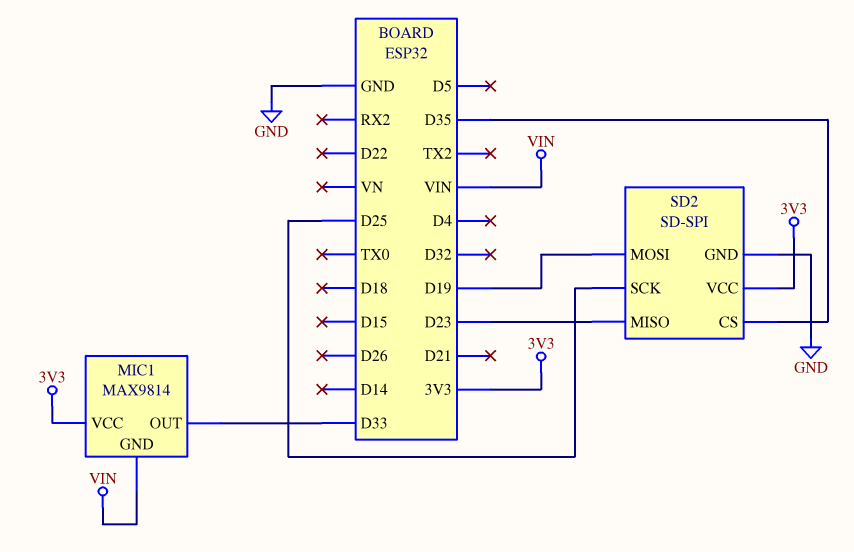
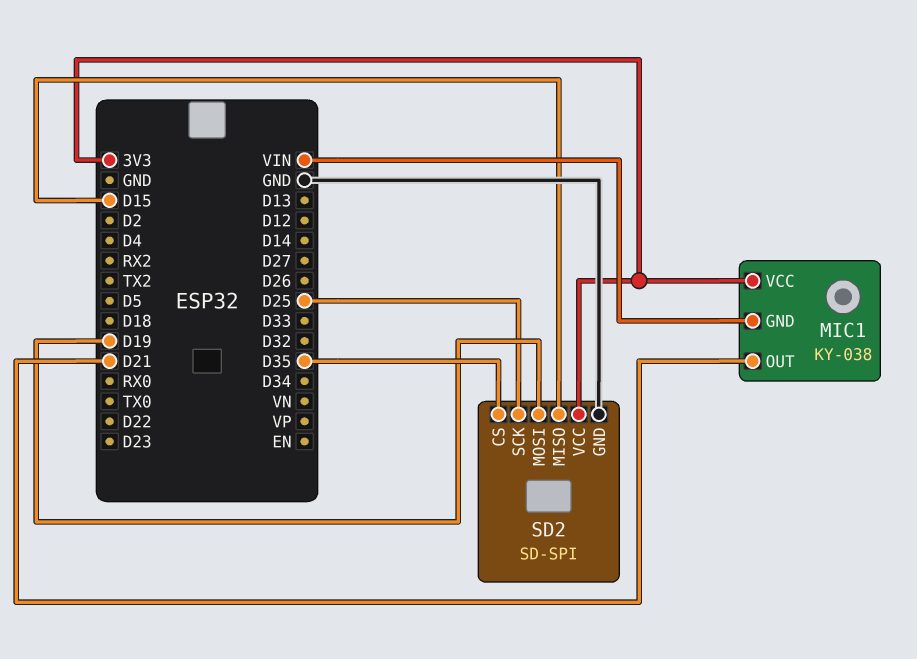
MIC1: MAX9814 -> KY-038
MIC1 pin OUT: D33 -> D21
SD2 pin MISO: D23 -> D15

